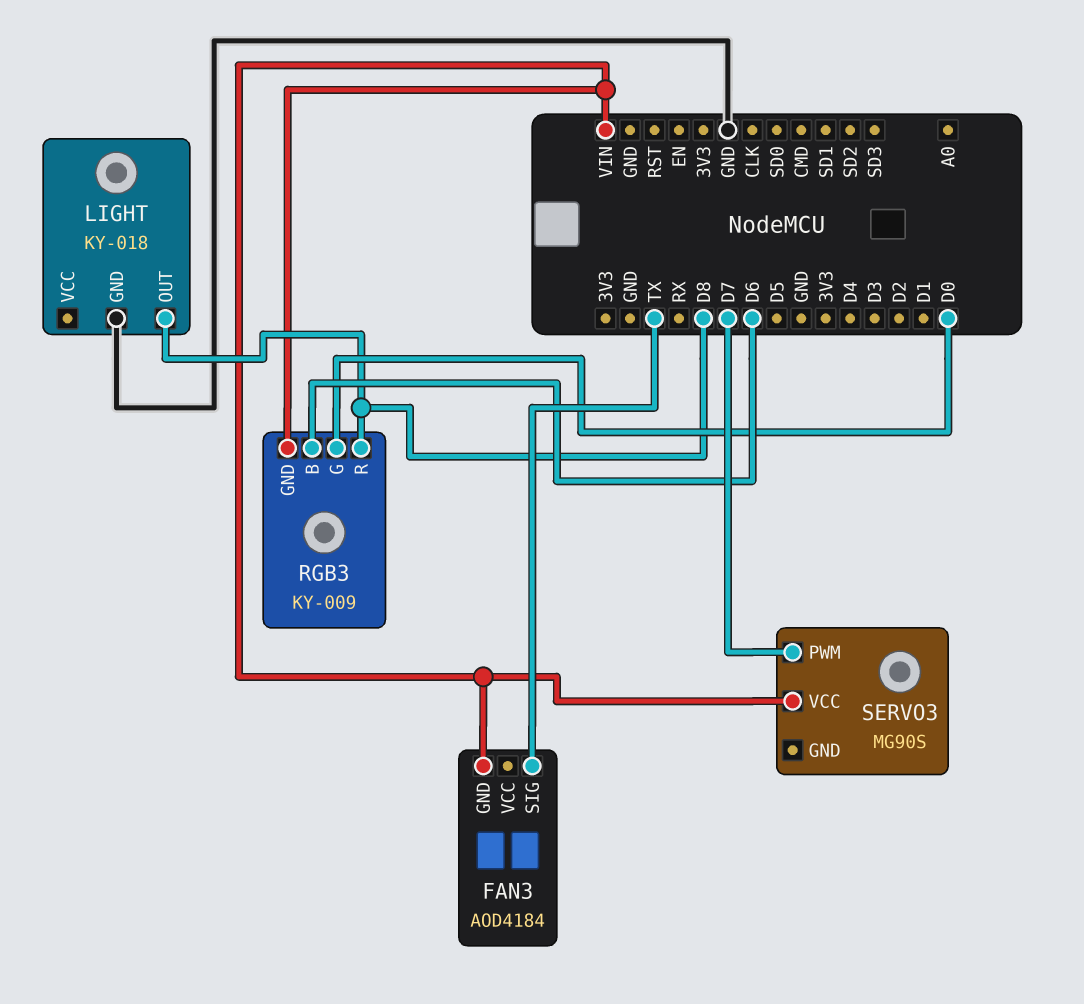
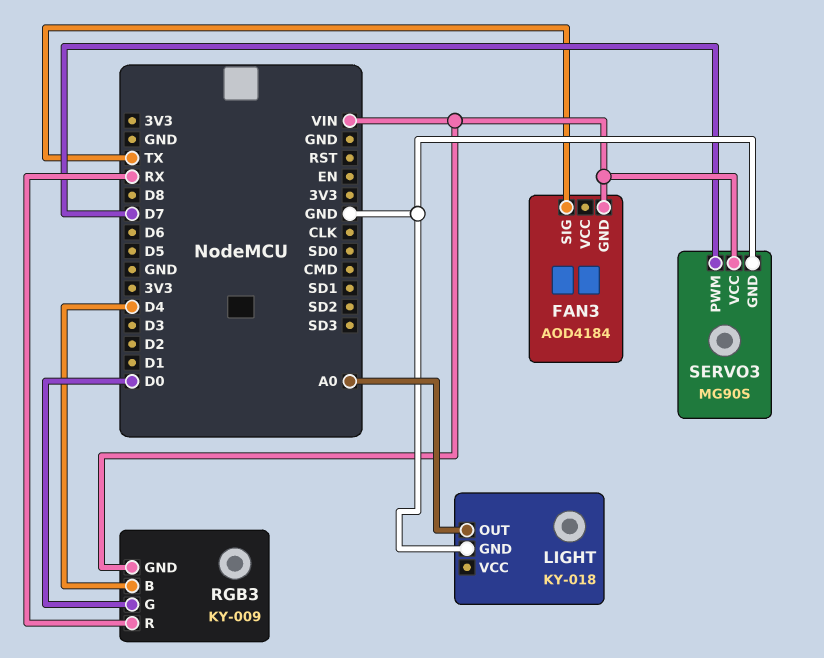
LIGHT pin OUT: D8 -> A0
RGB3 pin B: D6 -> D4
RGB3 pin R: D8 -> RX
SERVO3 pin GND: none -> GND

